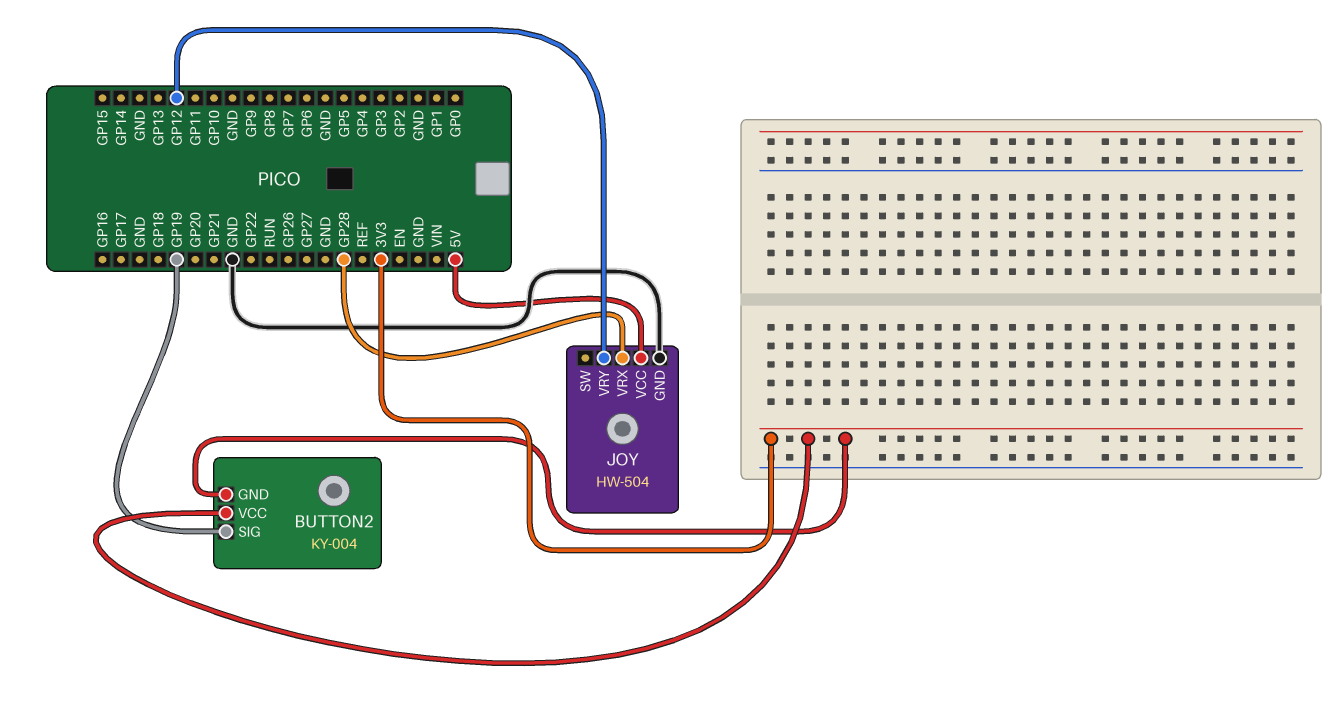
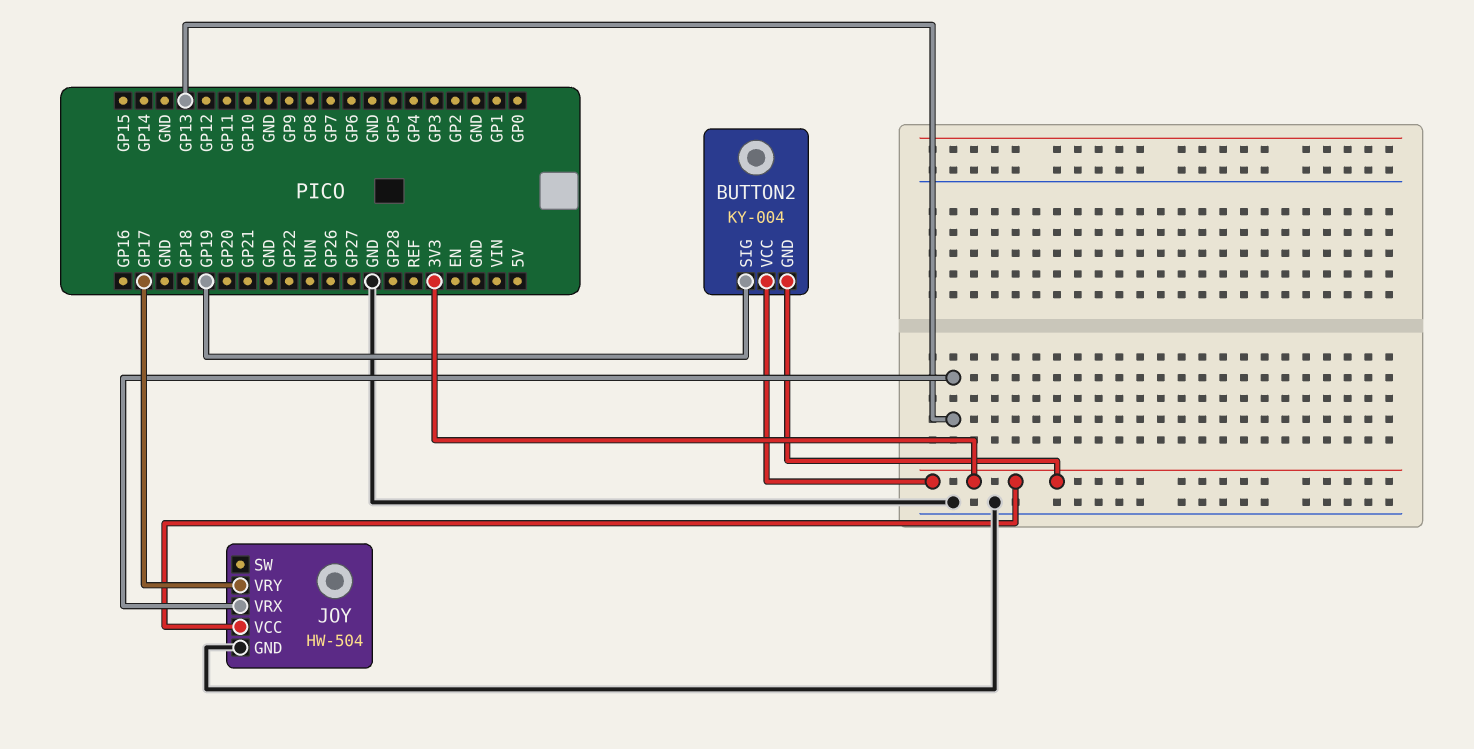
JOY pin VCC: 5V -> 3V3
JOY pin VRX: GP28 -> GP13
JOY pin VRY: GP12 -> GP17

